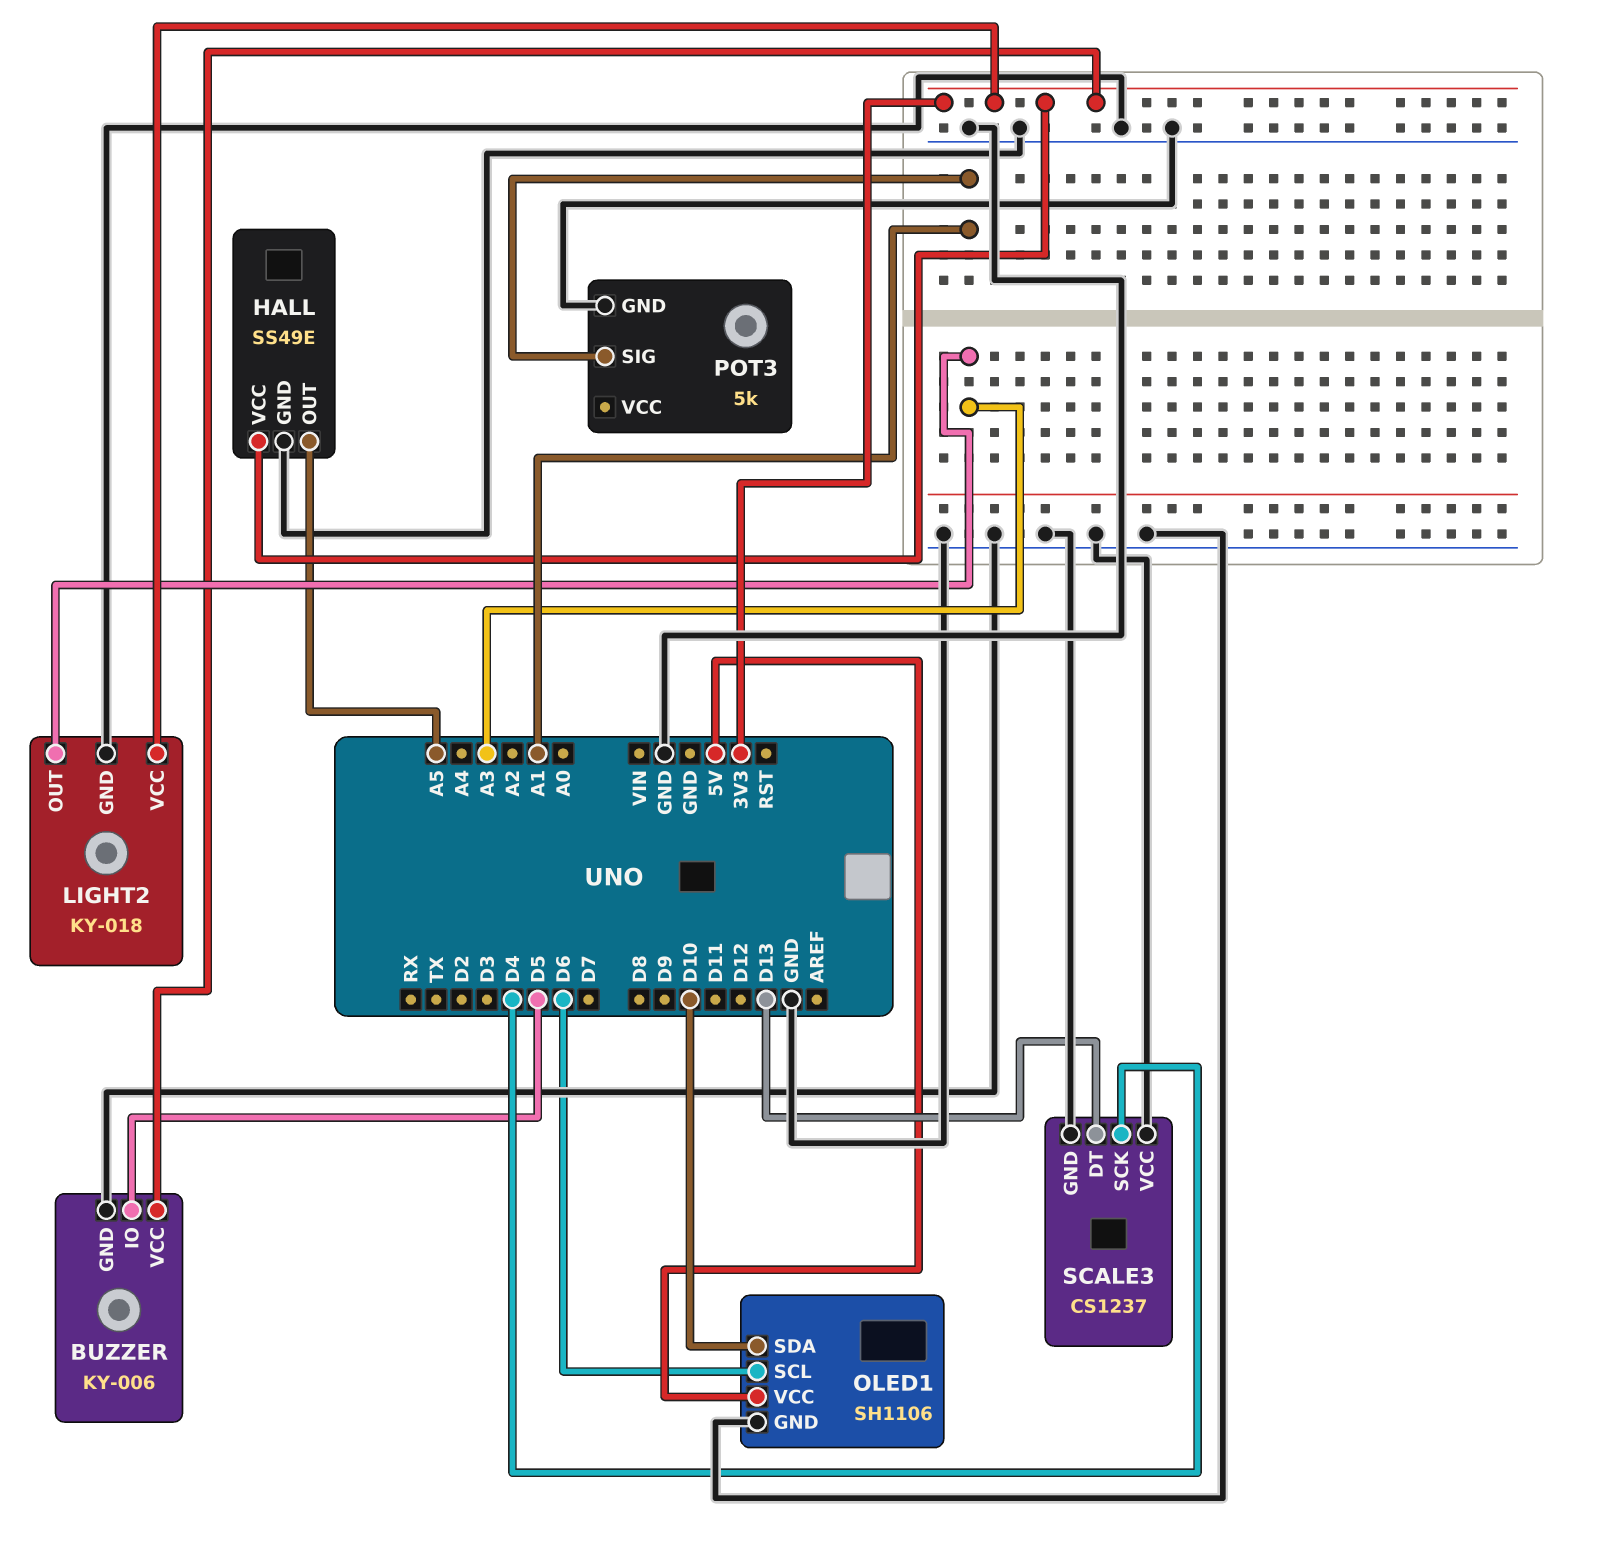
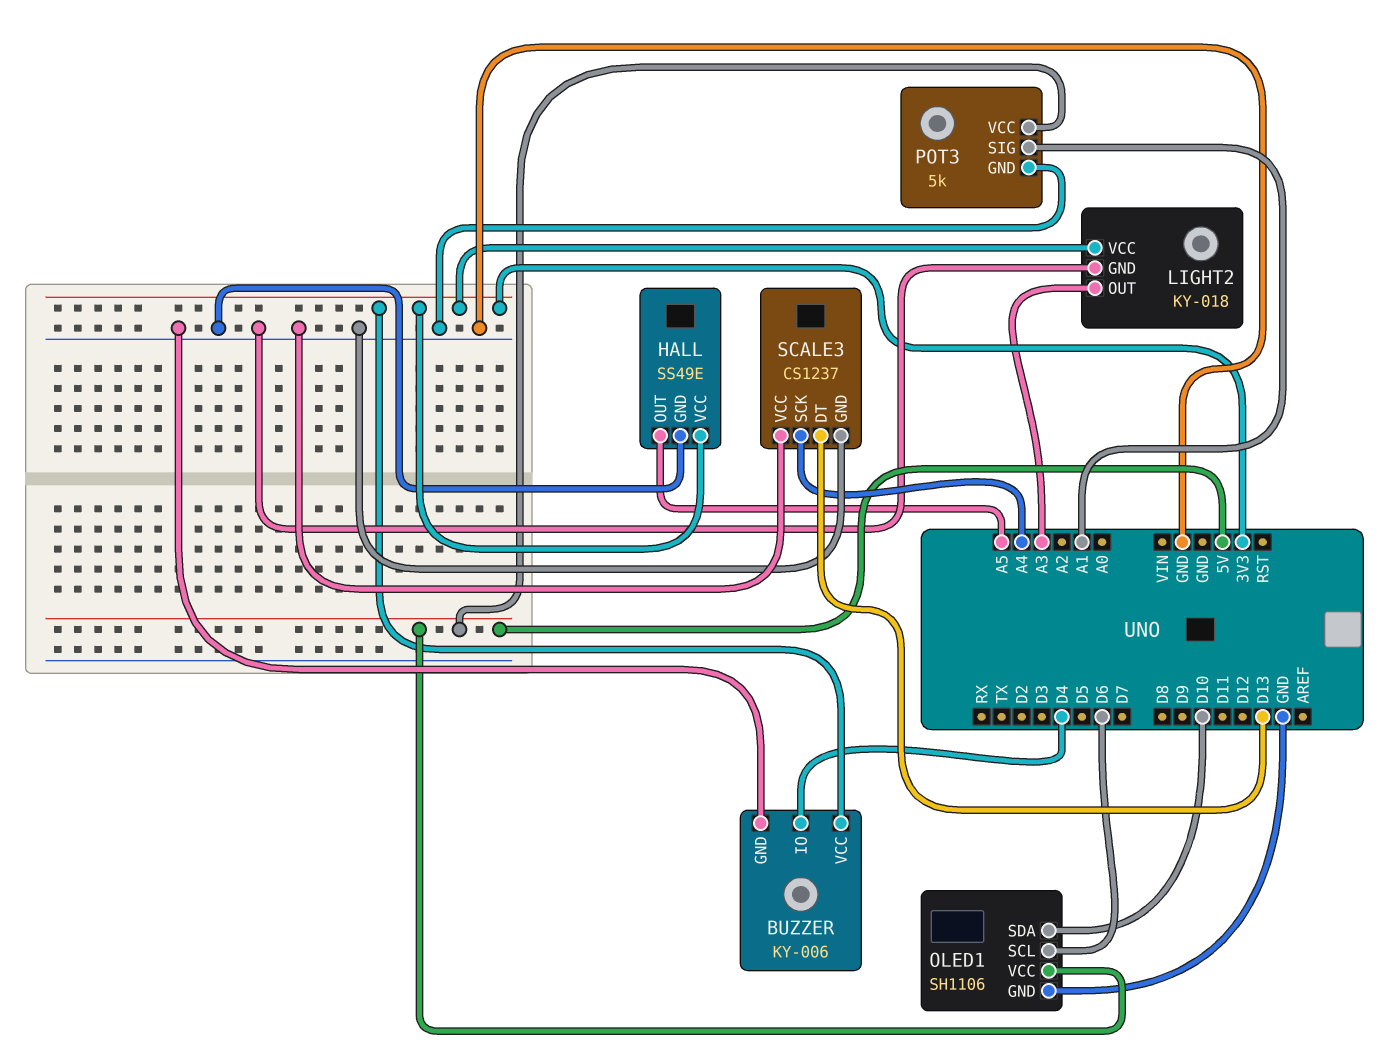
BUZZER pin IO: D5 -> D4
POT3 pin VCC: none -> 5V
SCALE3 pin SCK: D4 -> A4

